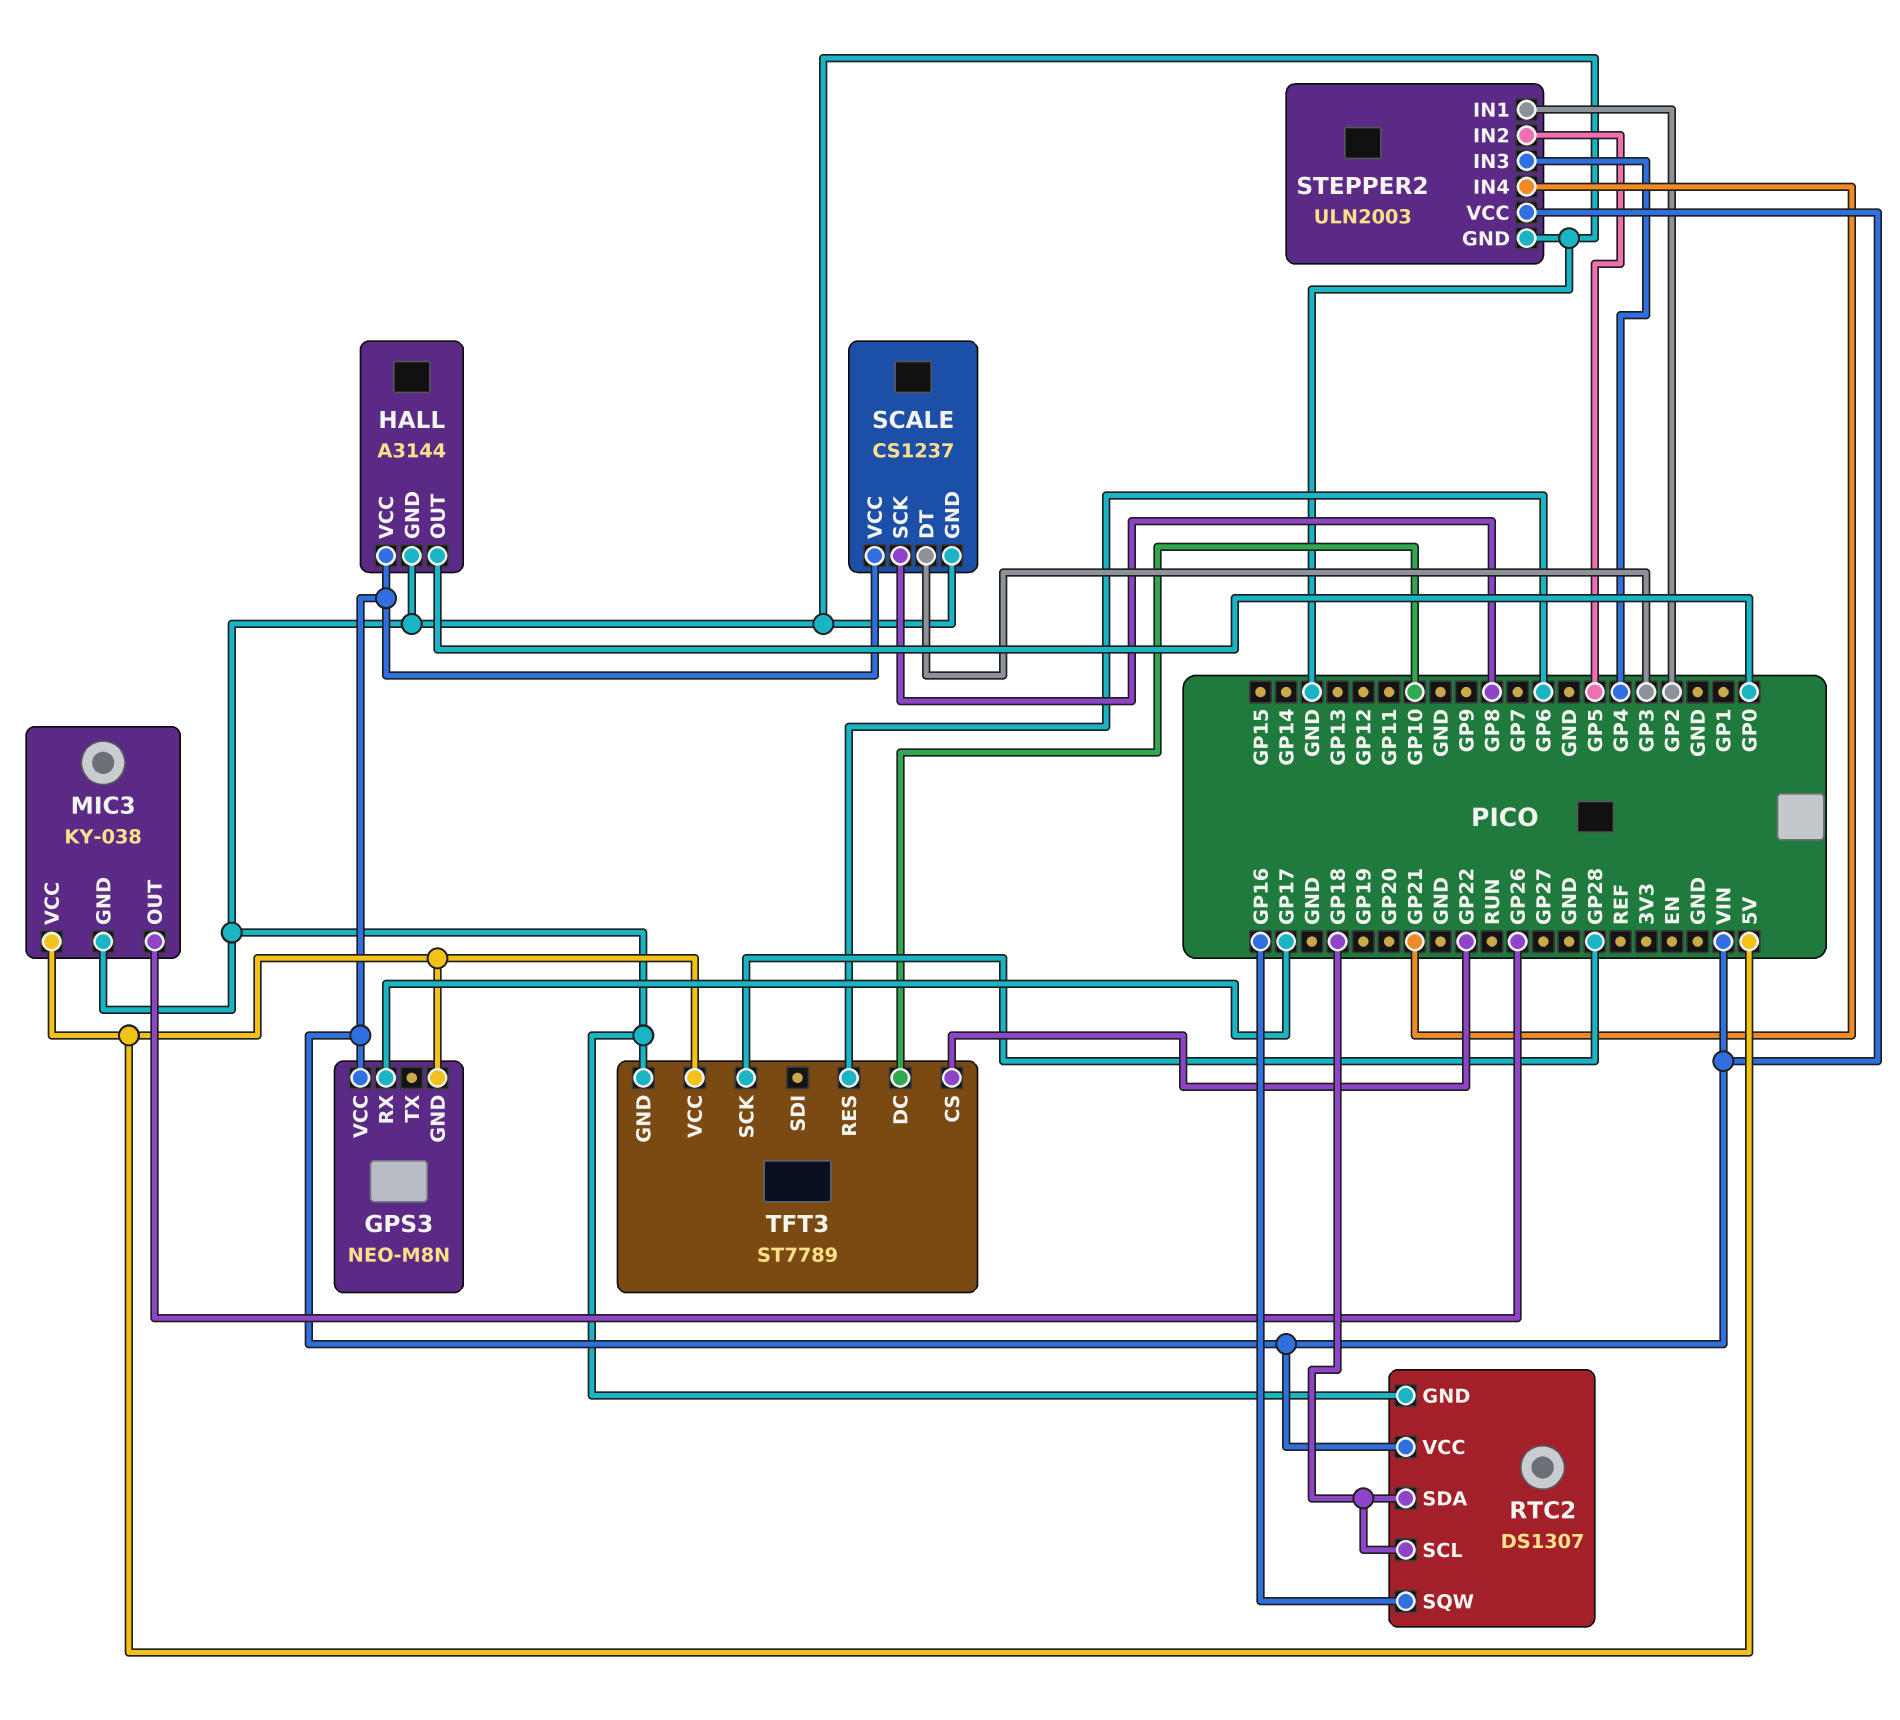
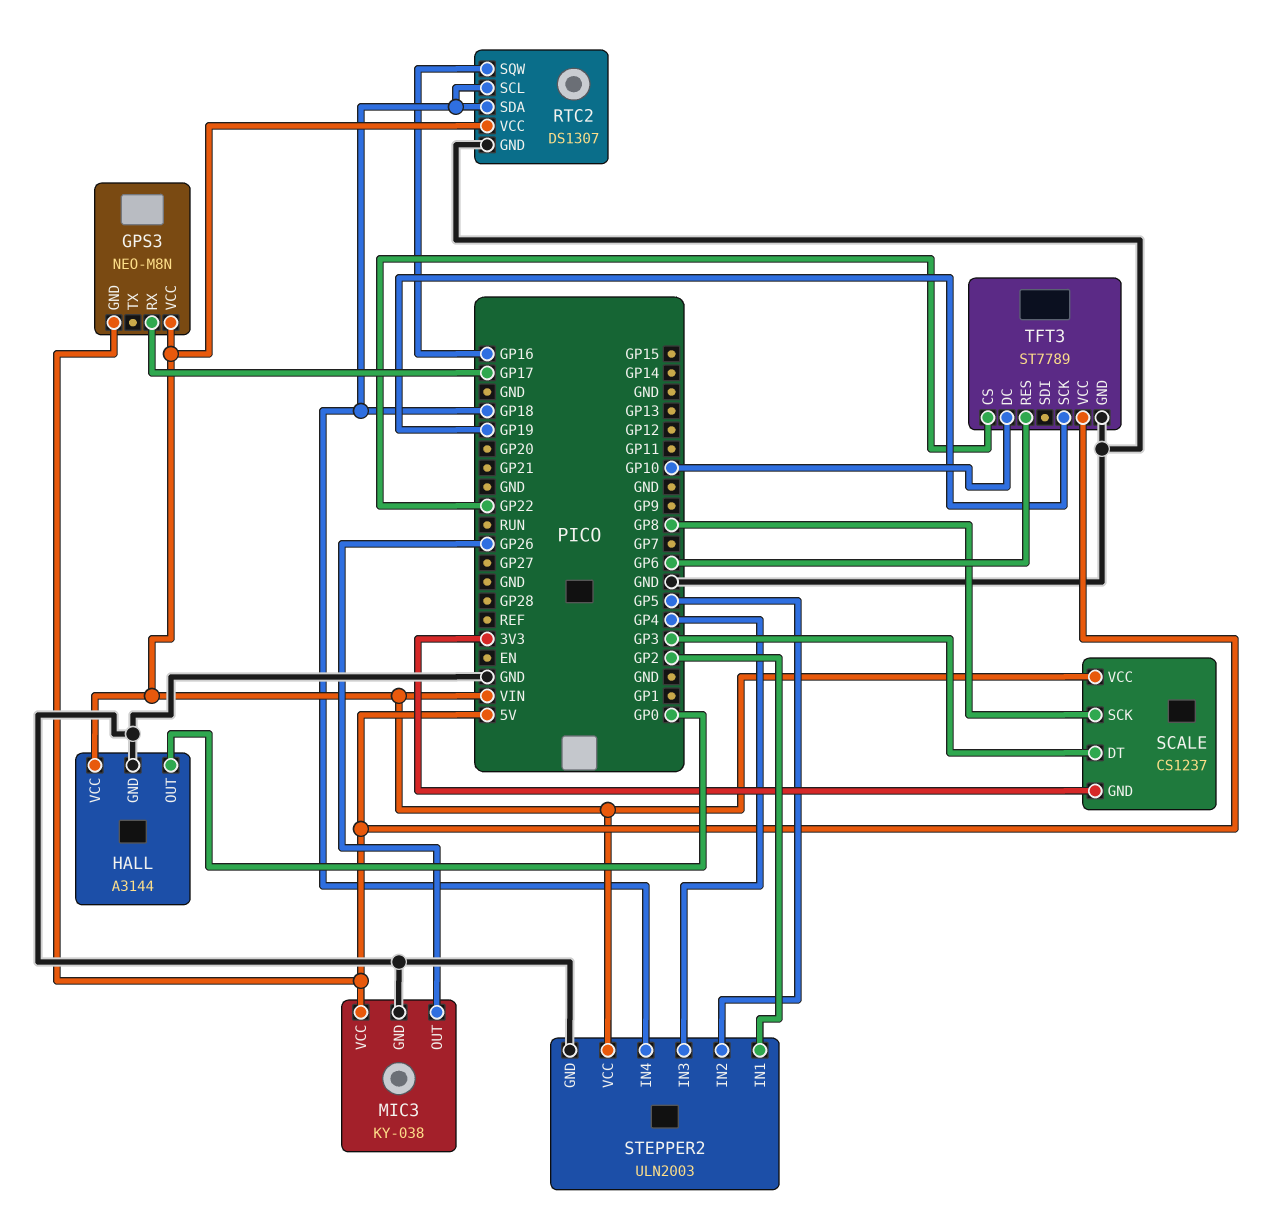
SCALE pin GND: GND -> 3V3
STEPPER2 pin IN4: GP21 -> GP18
TFT3 pin SCK: GP28 -> GP19

